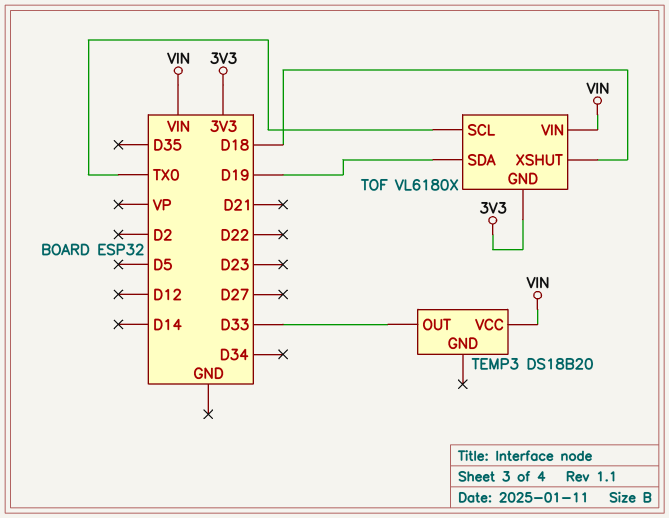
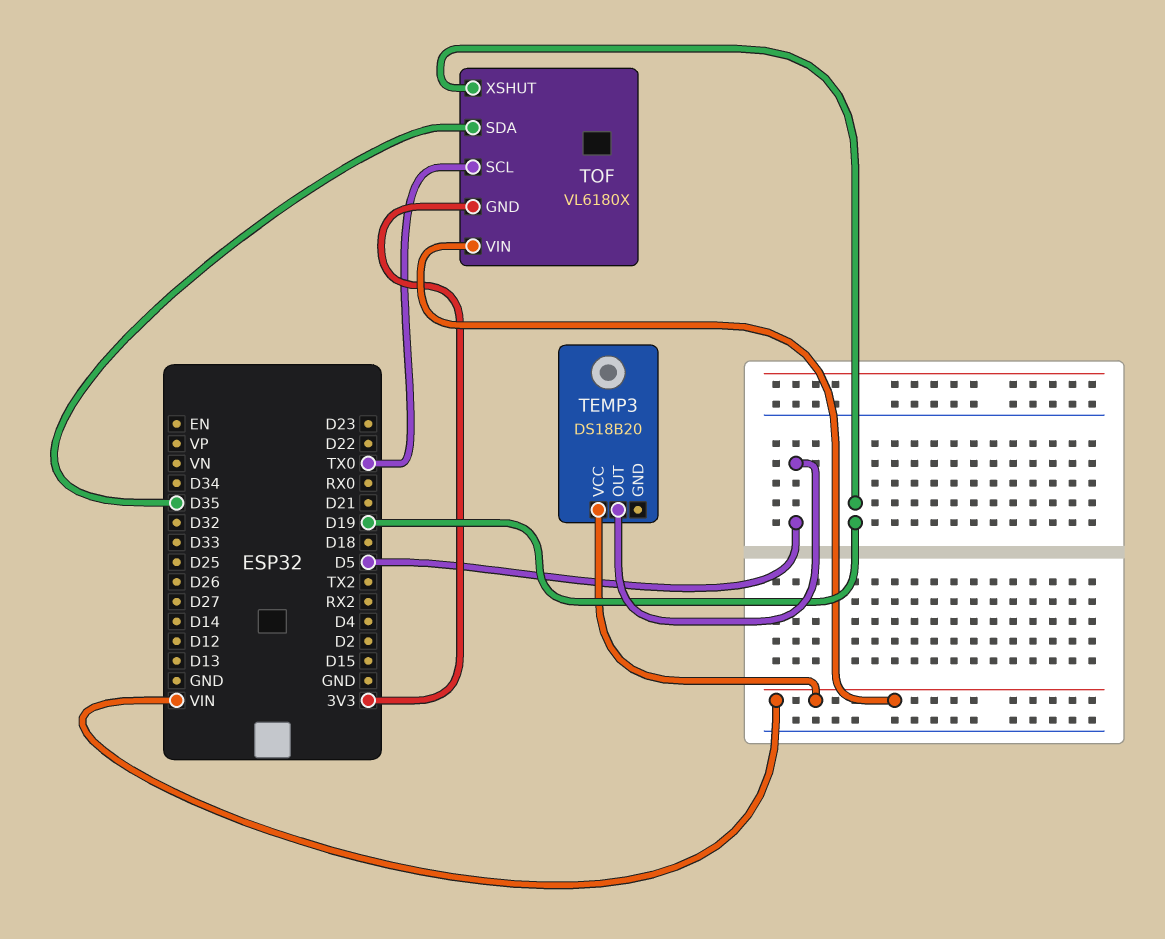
TEMP3 pin OUT: D33 -> D5
TOF pin SDA: D19 -> D35
TOF pin XSHUT: D18 -> D19

